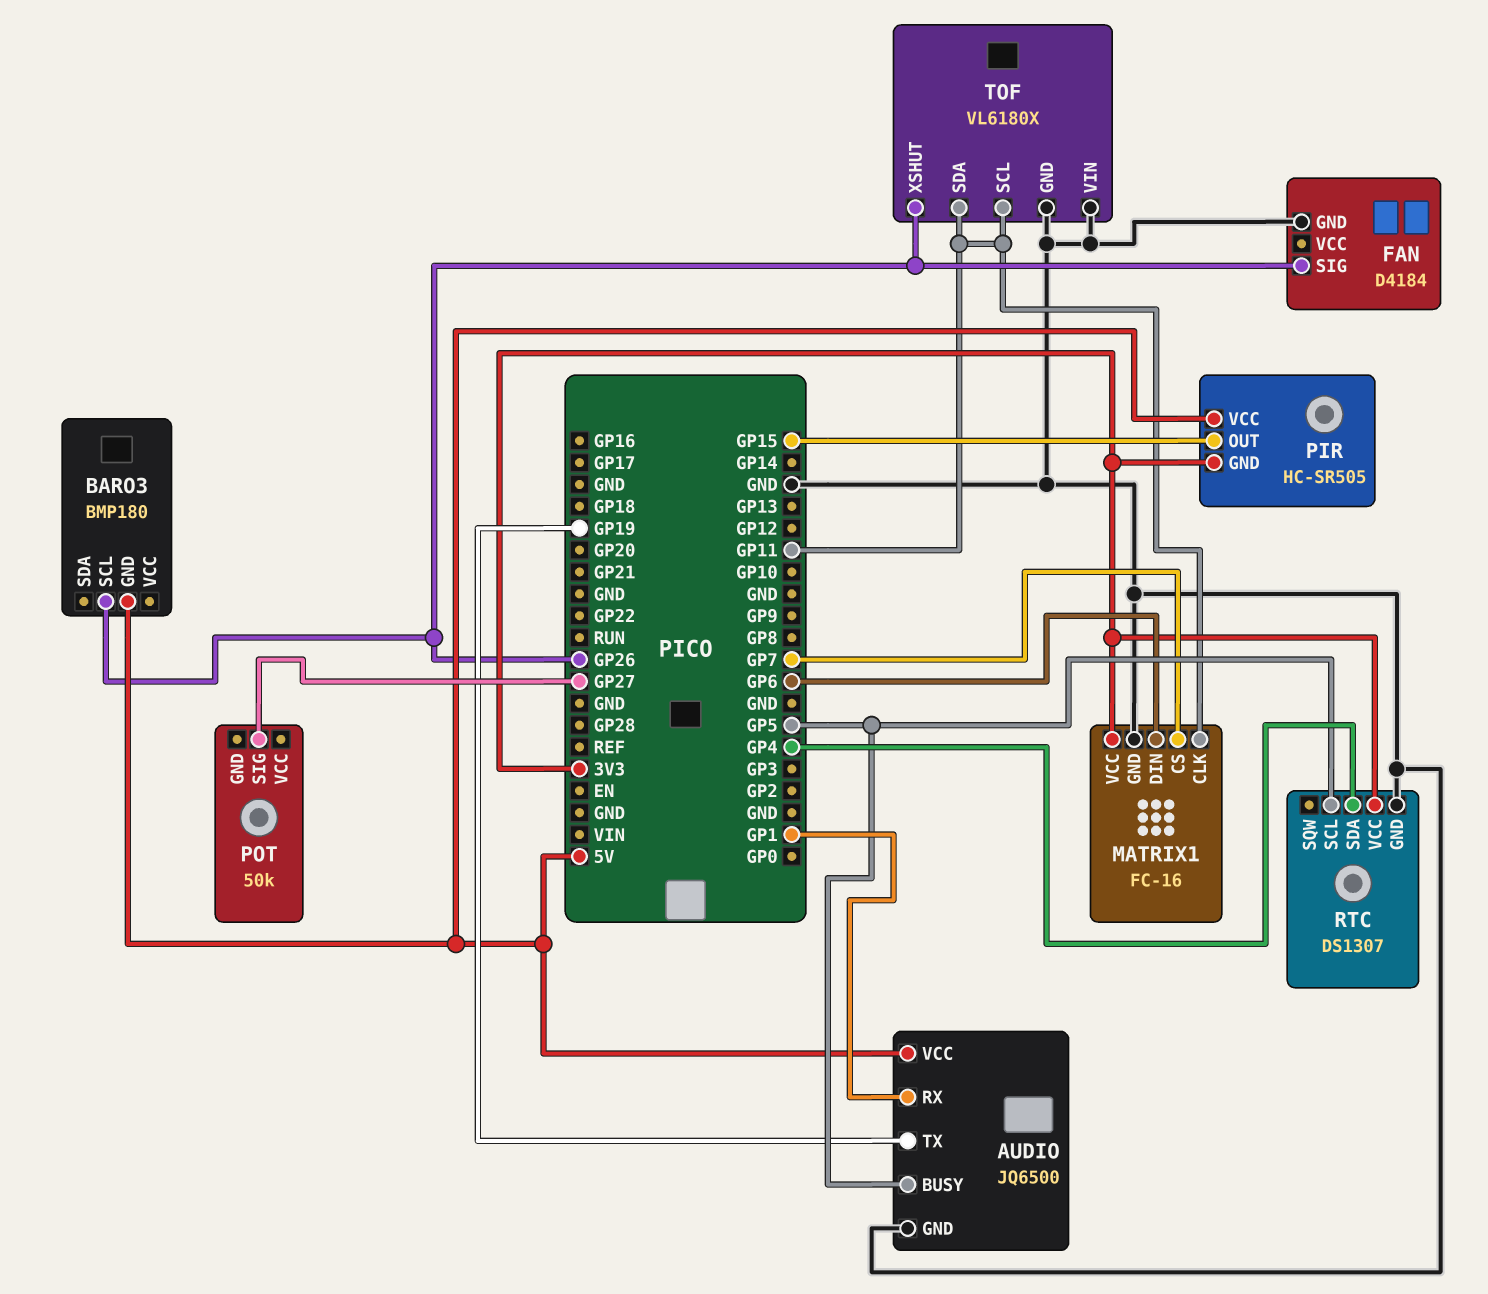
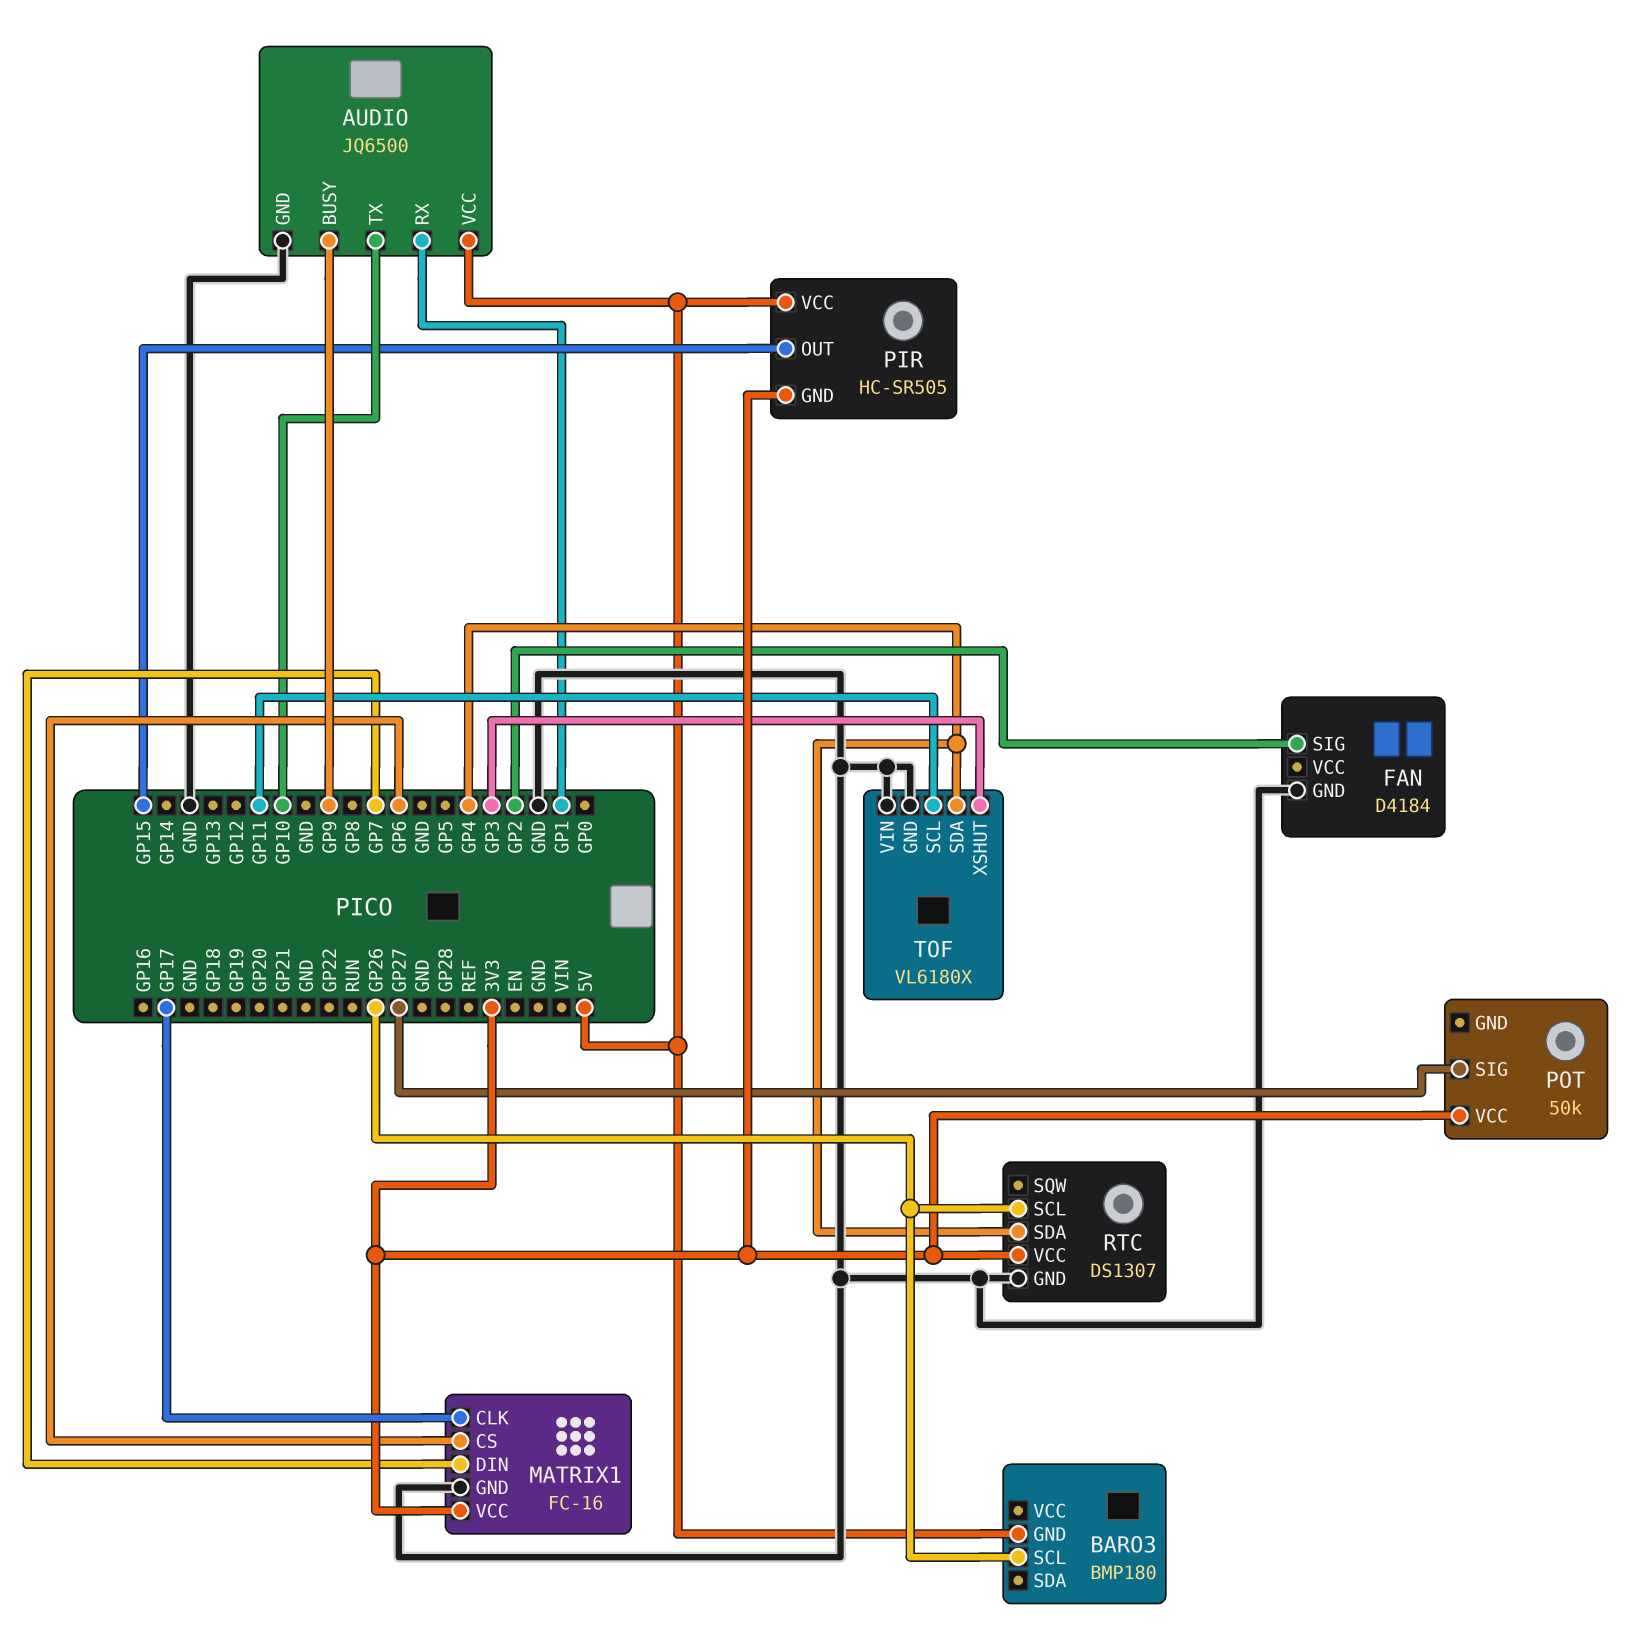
AUDIO pin BUSY: GP5 -> GP9
AUDIO pin TX: GP19 -> GP10
FAN pin SIG: GP26 -> GP2
MATRIX1 pin CLK: GP11 -> GP17
MATRIX1 pin CS: GP7 -> GP6
MATRIX1 pin DIN: GP6 -> GP7
POT pin VCC: none -> 3V3
RTC pin SCL: GP5 -> GP26
TOF pin SDA: GP11 -> GP4
TOF pin XSHUT: GP26 -> GP3

